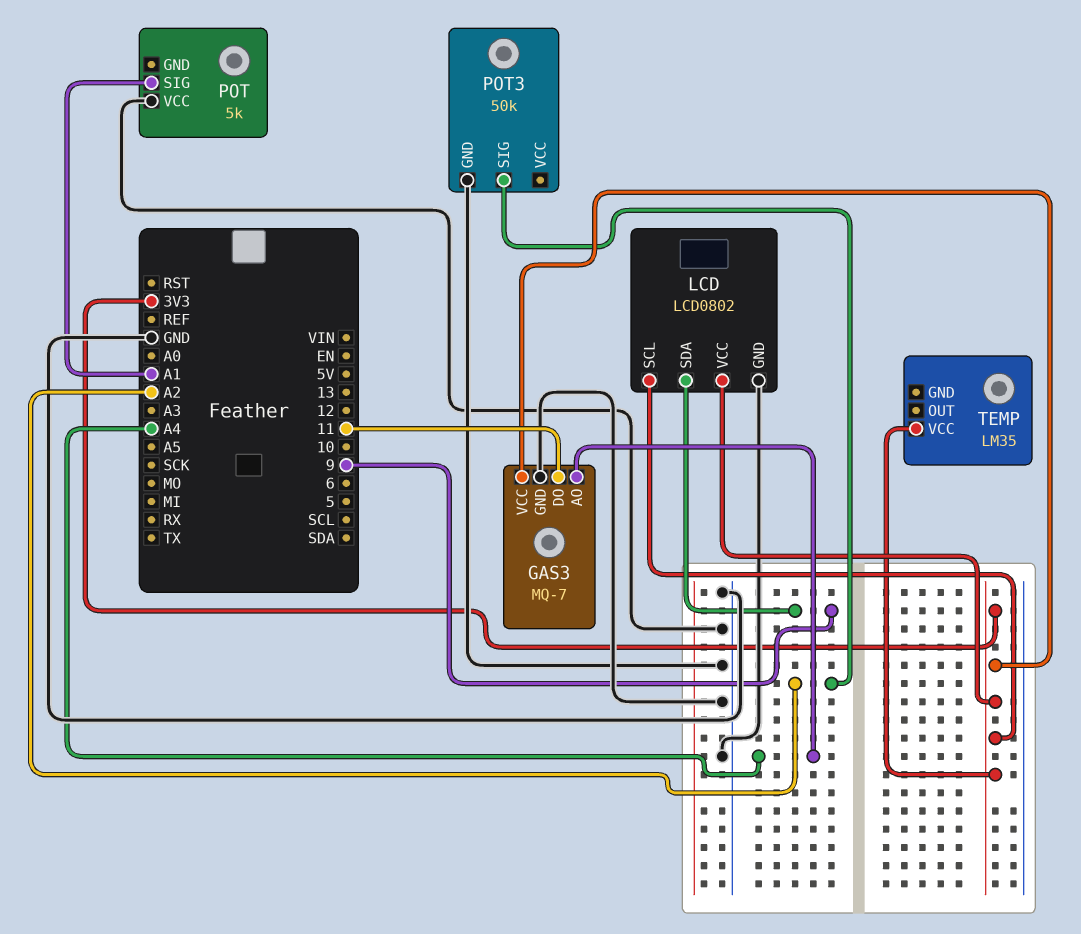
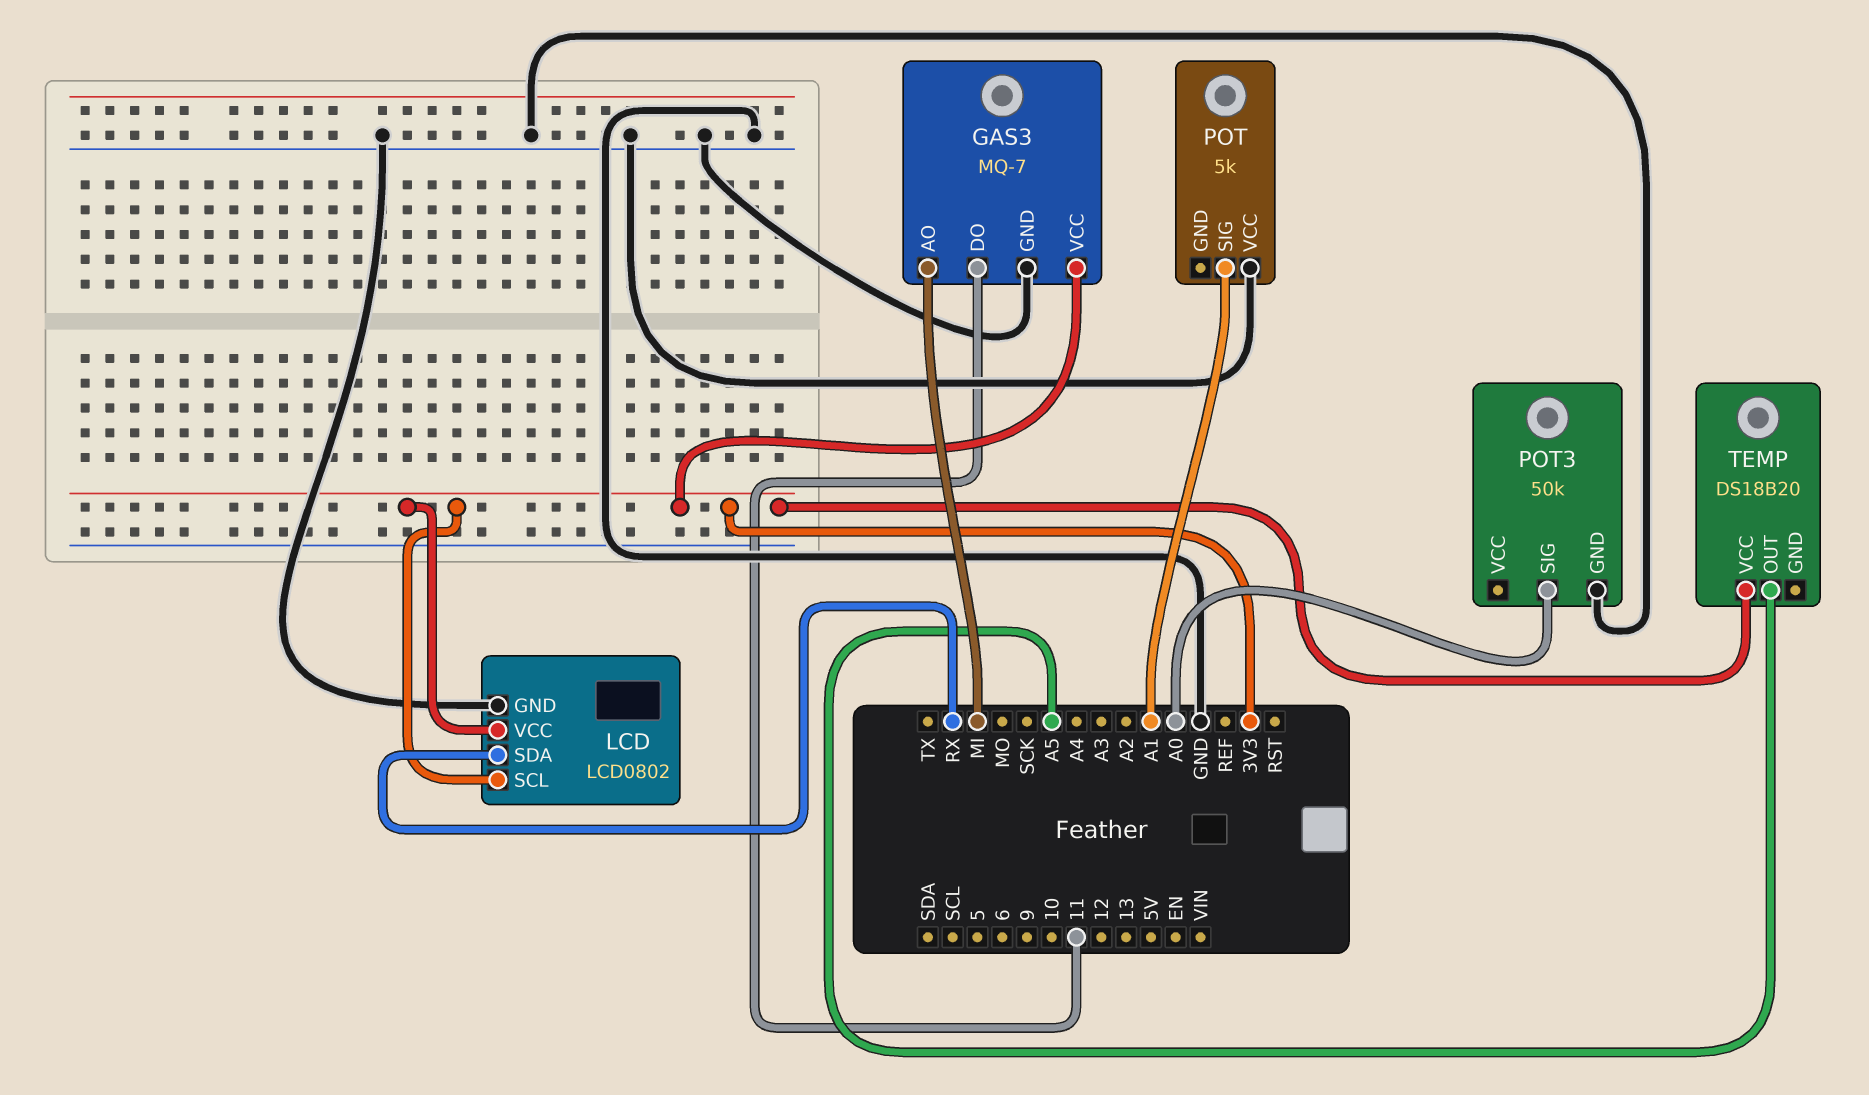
GAS3 pin AO: A4 -> MI
LCD pin SDA: 9 -> RX
POT3 pin SIG: A2 -> A0
TEMP: LM35 -> DS18B20
TEMP pin OUT: none -> A5

